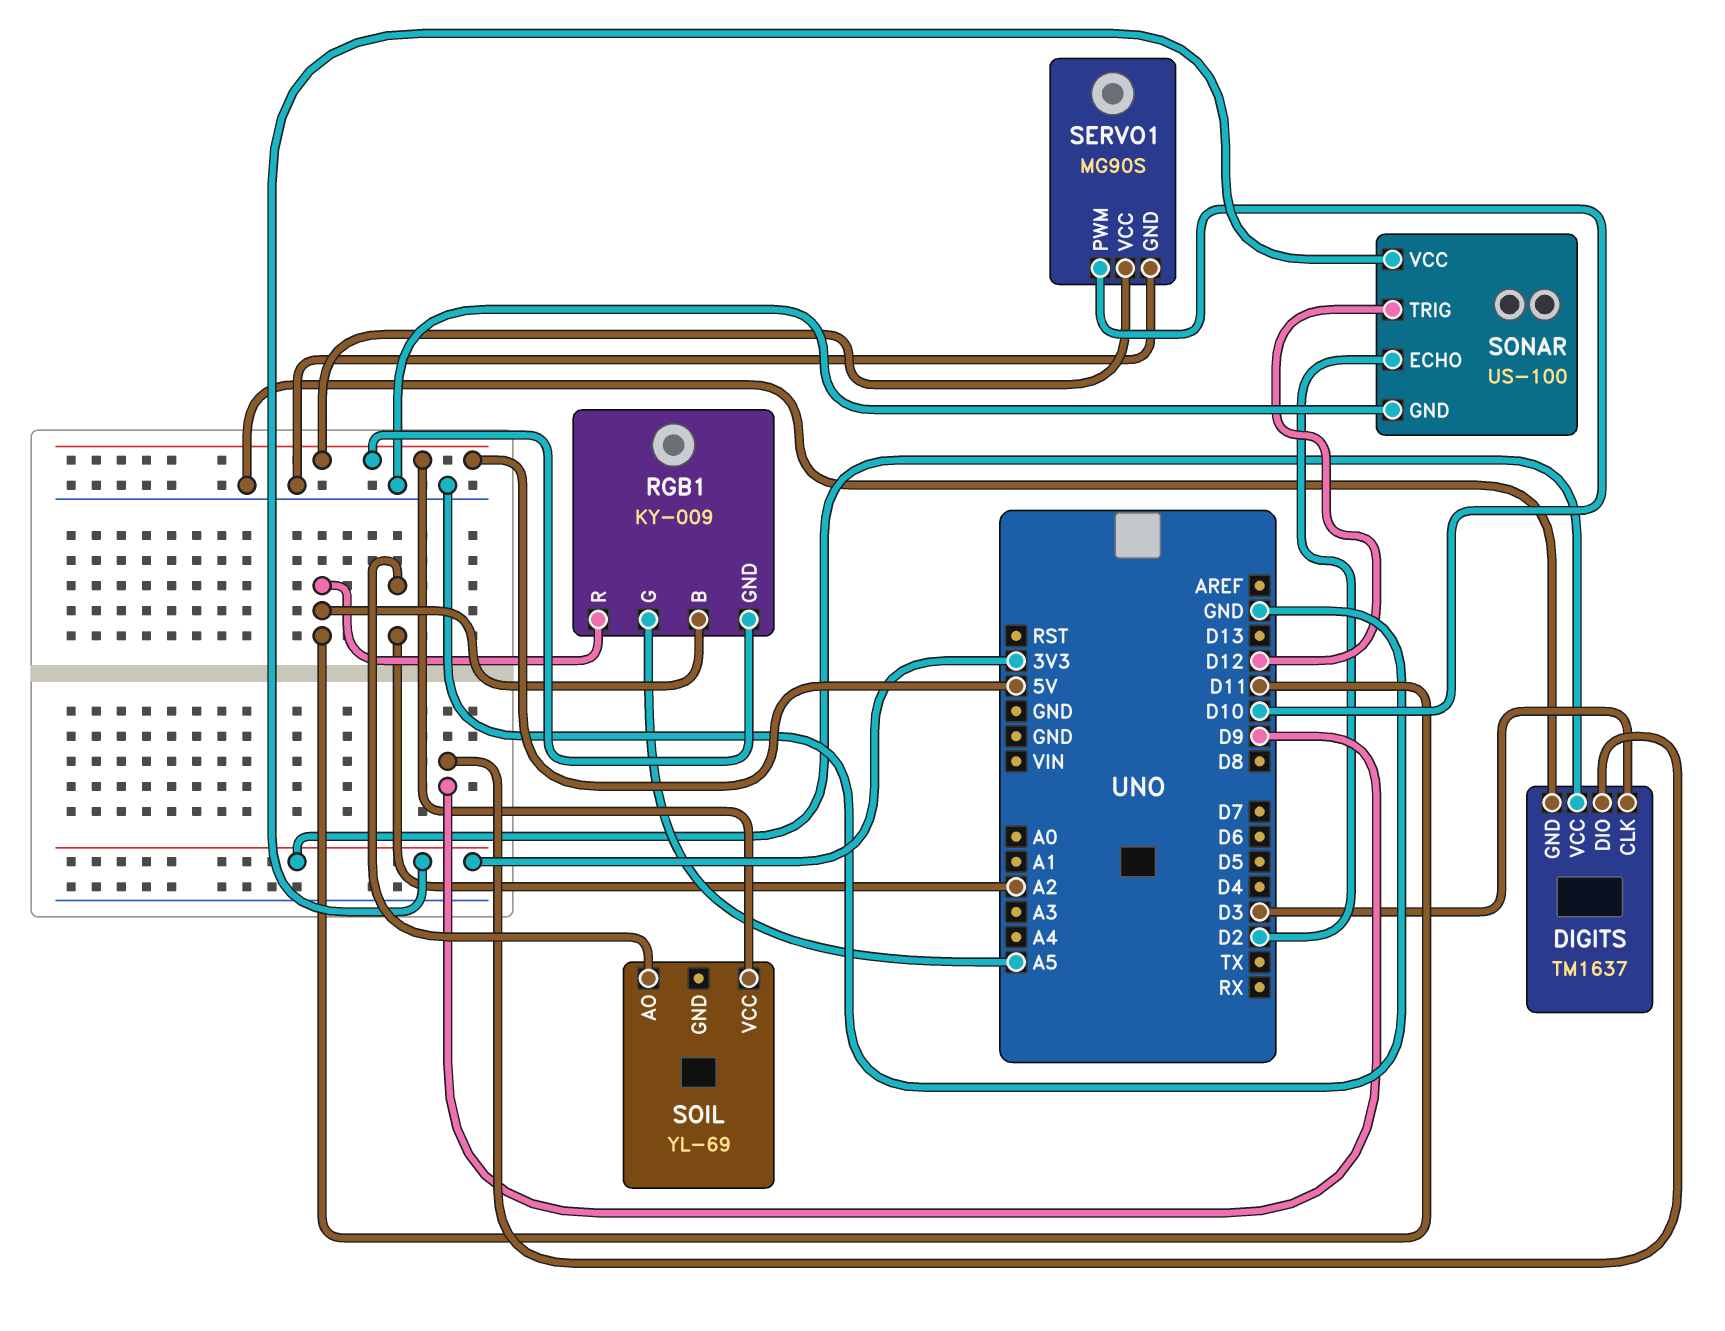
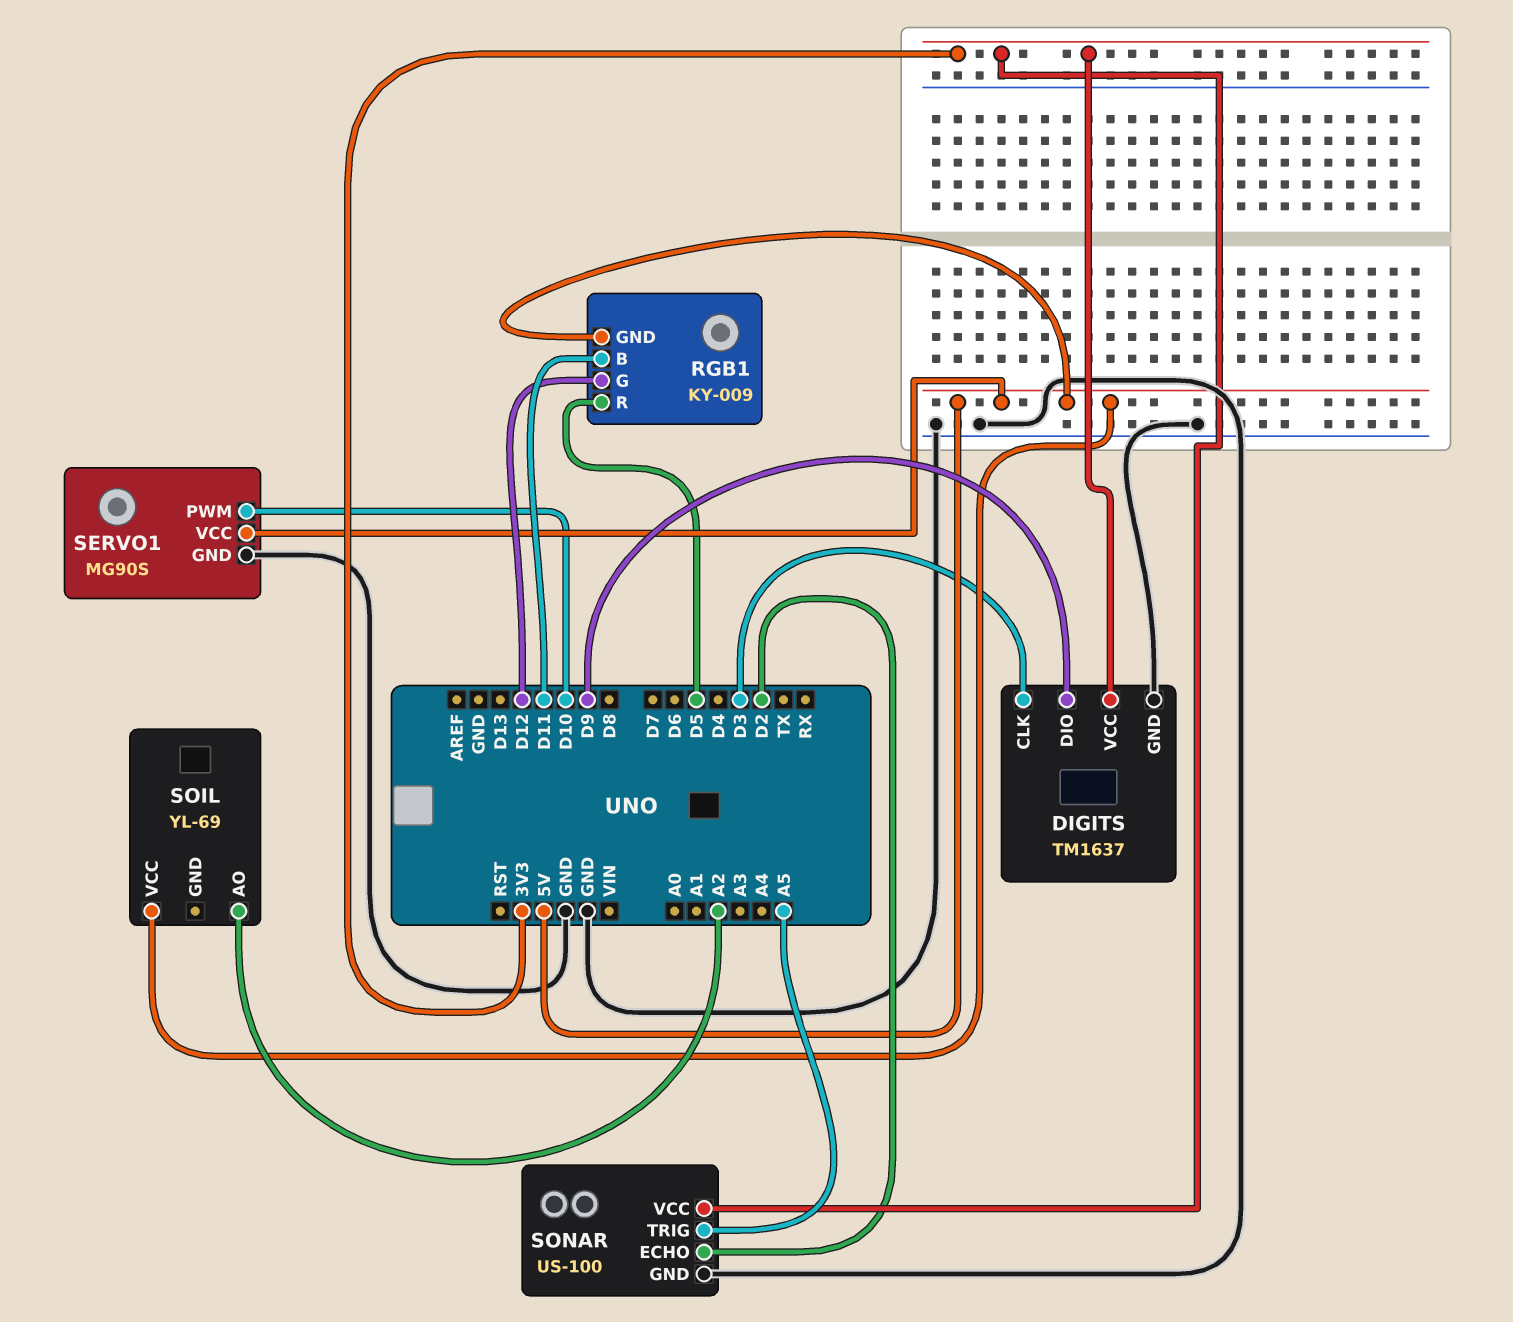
RGB1 pin G: A5 -> D12
RGB1 pin R: D11 -> D5
SONAR pin TRIG: D12 -> A5

